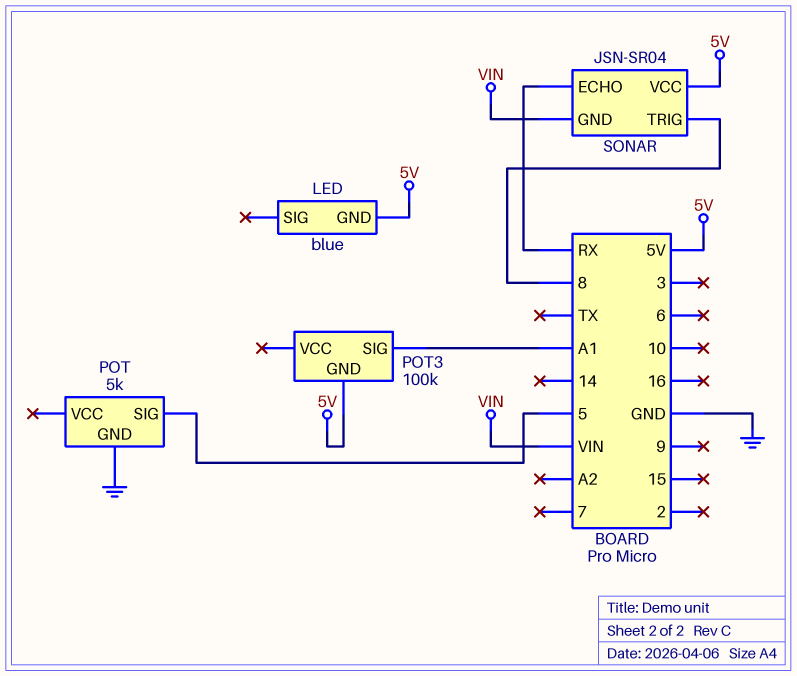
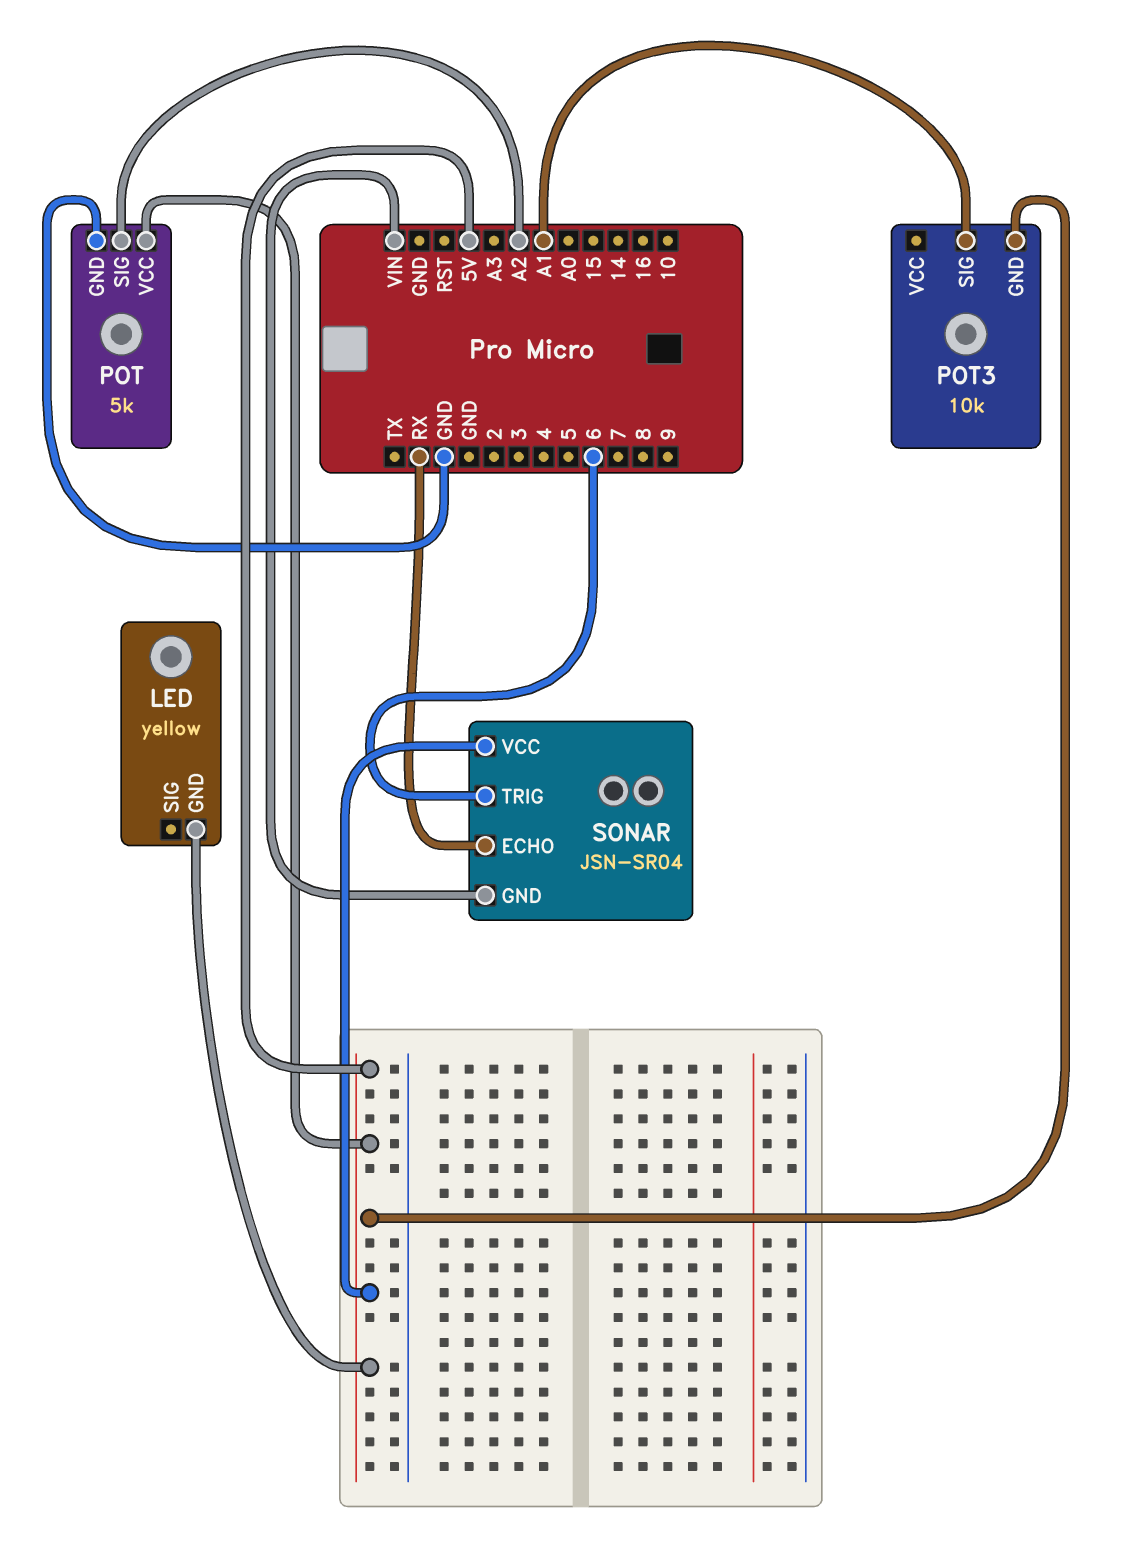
LED: blue -> yellow
POT pin SIG: 5 -> A2
POT pin VCC: none -> 5V
POT3: 100k -> 10k
SONAR pin TRIG: 8 -> 6

